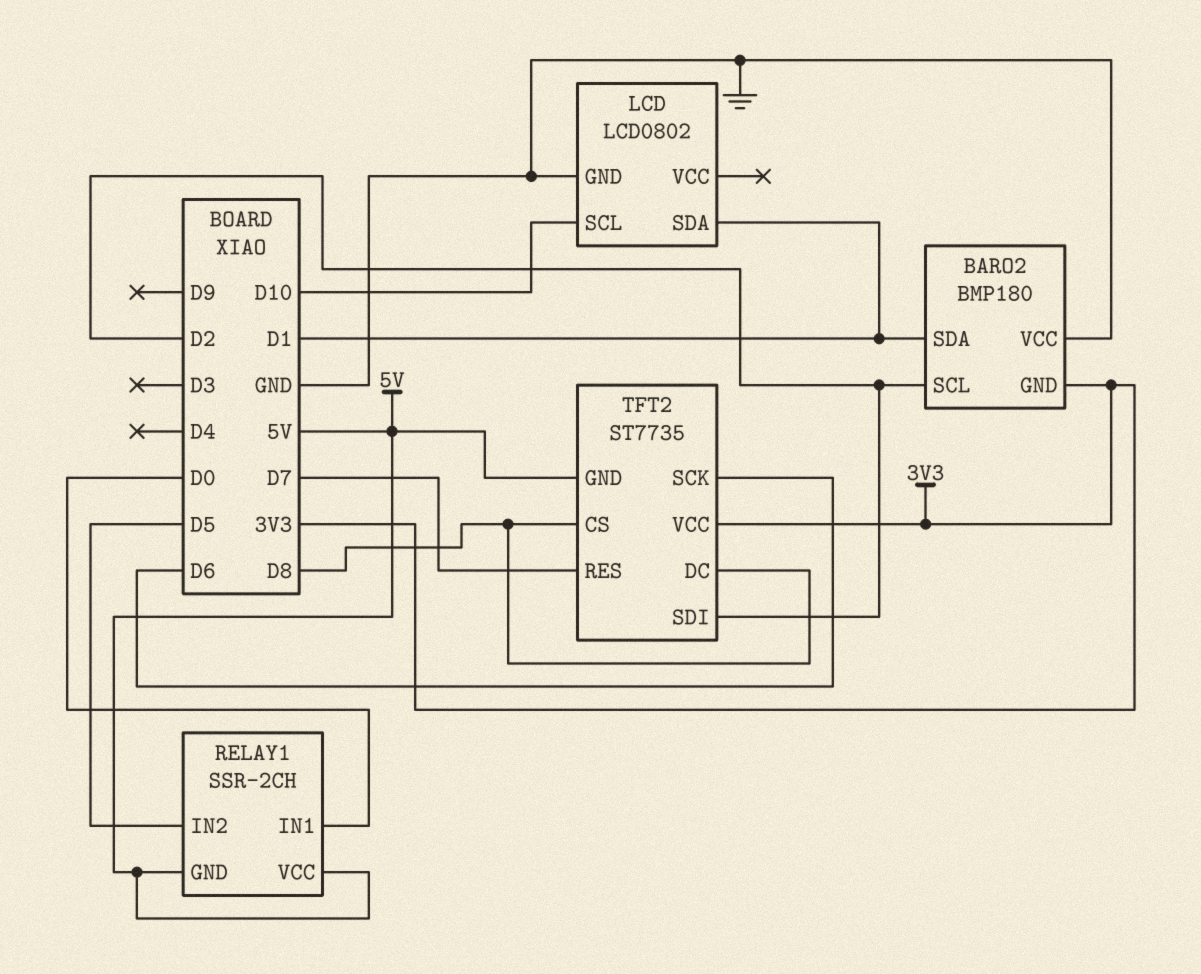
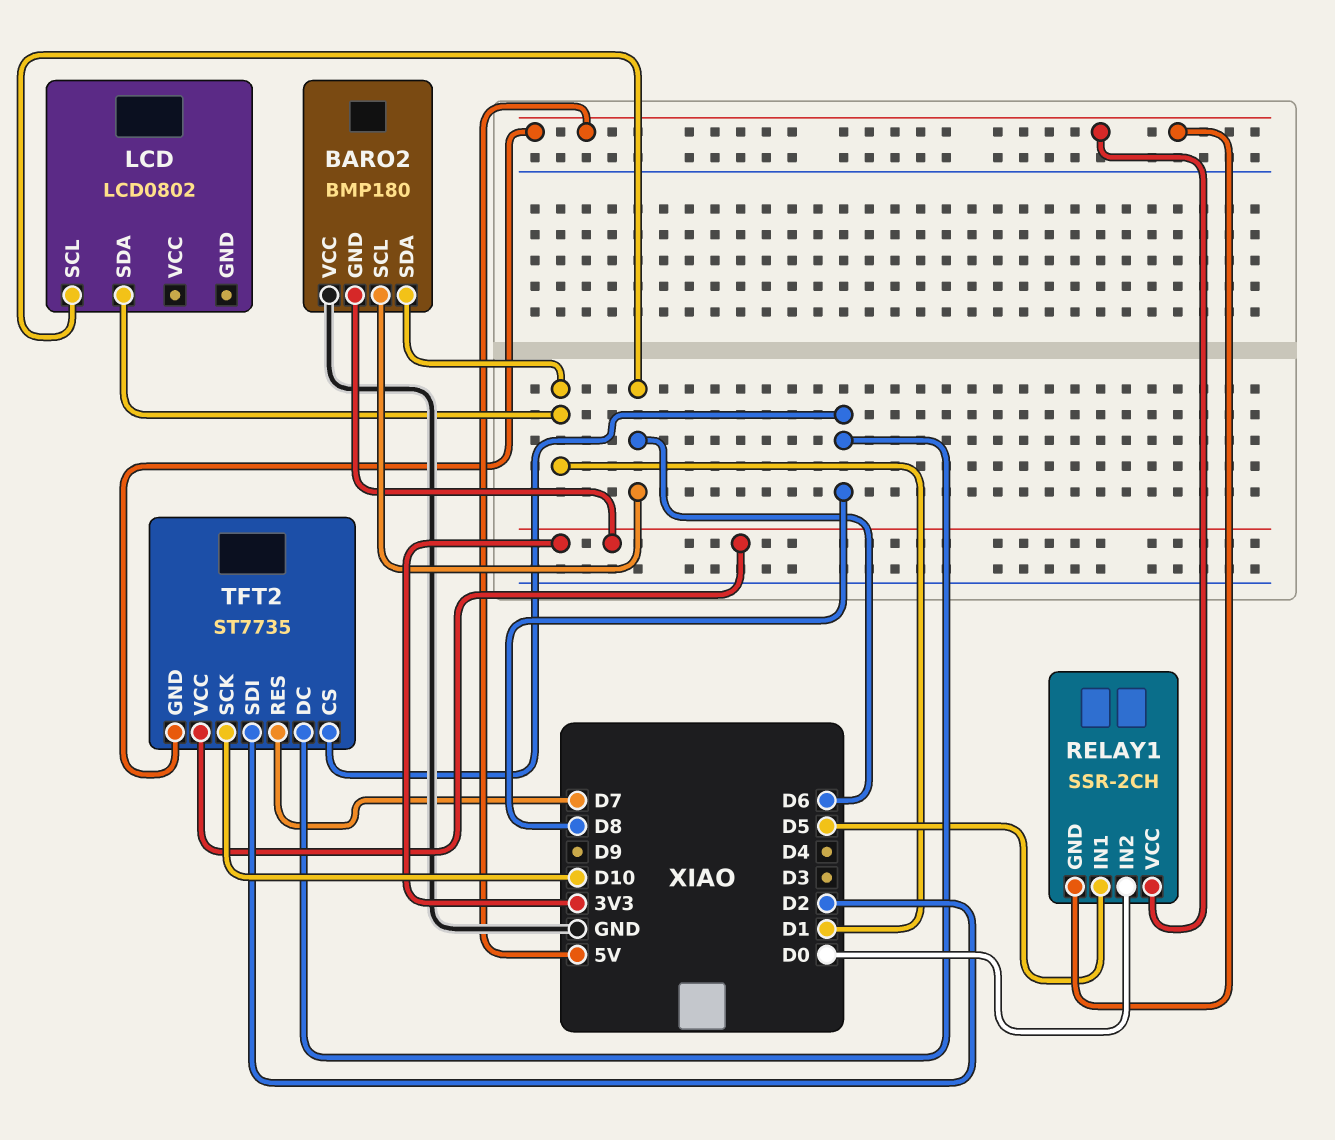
BARO2 pin SCL: D2 -> D6
LCD pin GND: GND -> none
LCD pin SCL: D10 -> D6
RELAY1 pin IN1: D0 -> D5
RELAY1 pin IN2: D5 -> D0
TFT2 pin SCK: D6 -> D10

